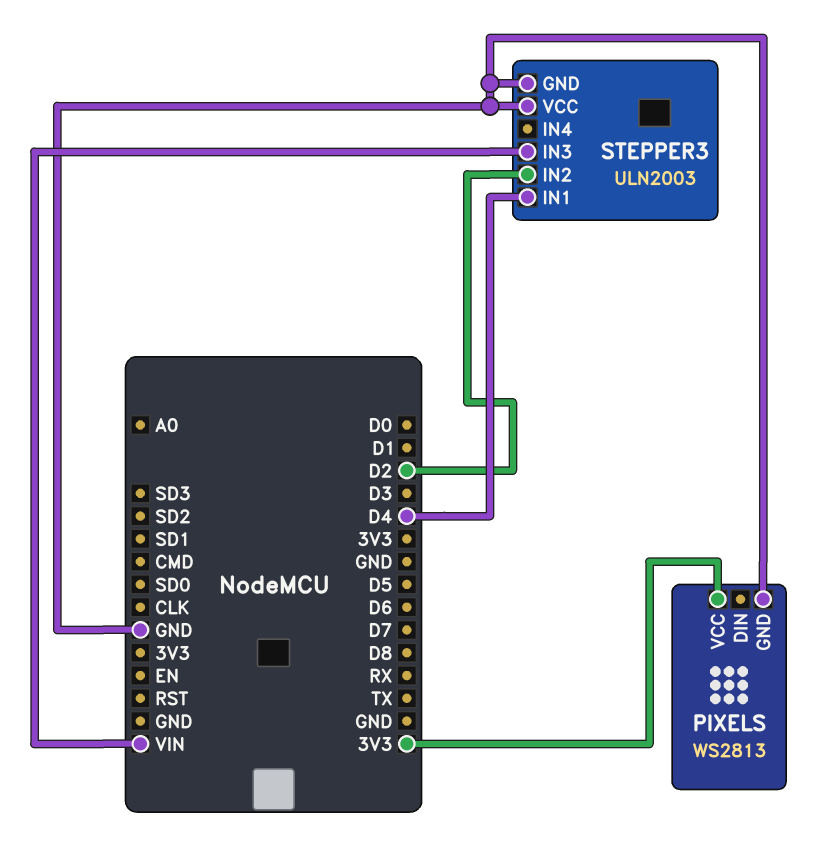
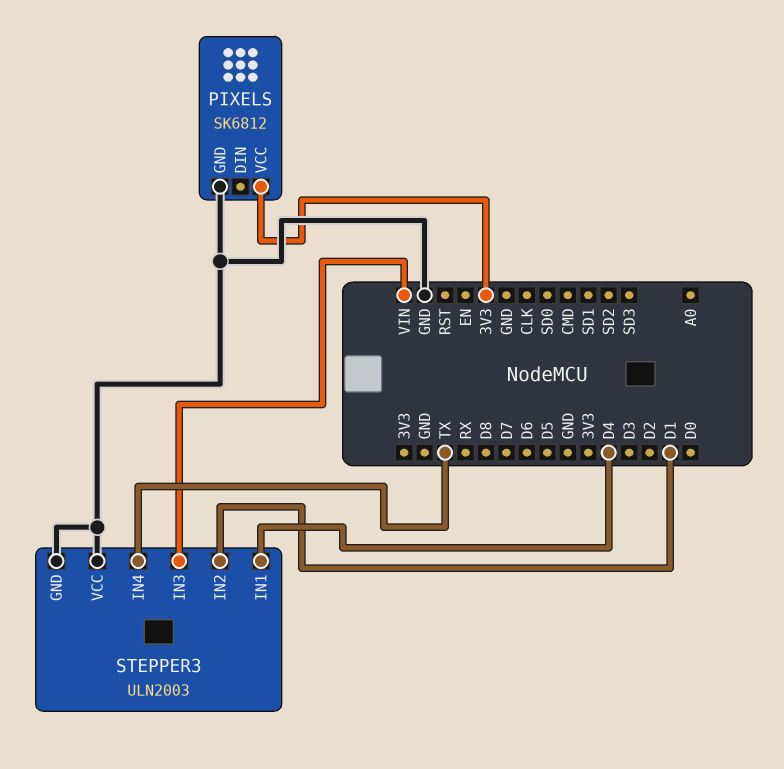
PIXELS: WS2813 -> SK6812
STEPPER3 pin IN2: D2 -> D1
STEPPER3 pin IN4: none -> TX

